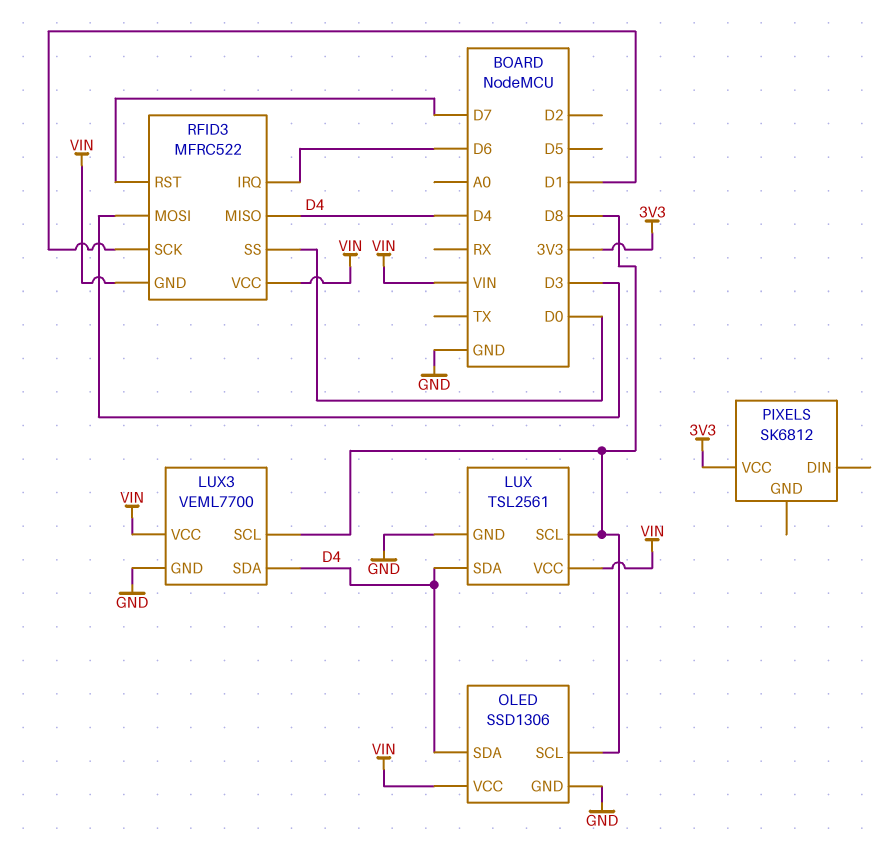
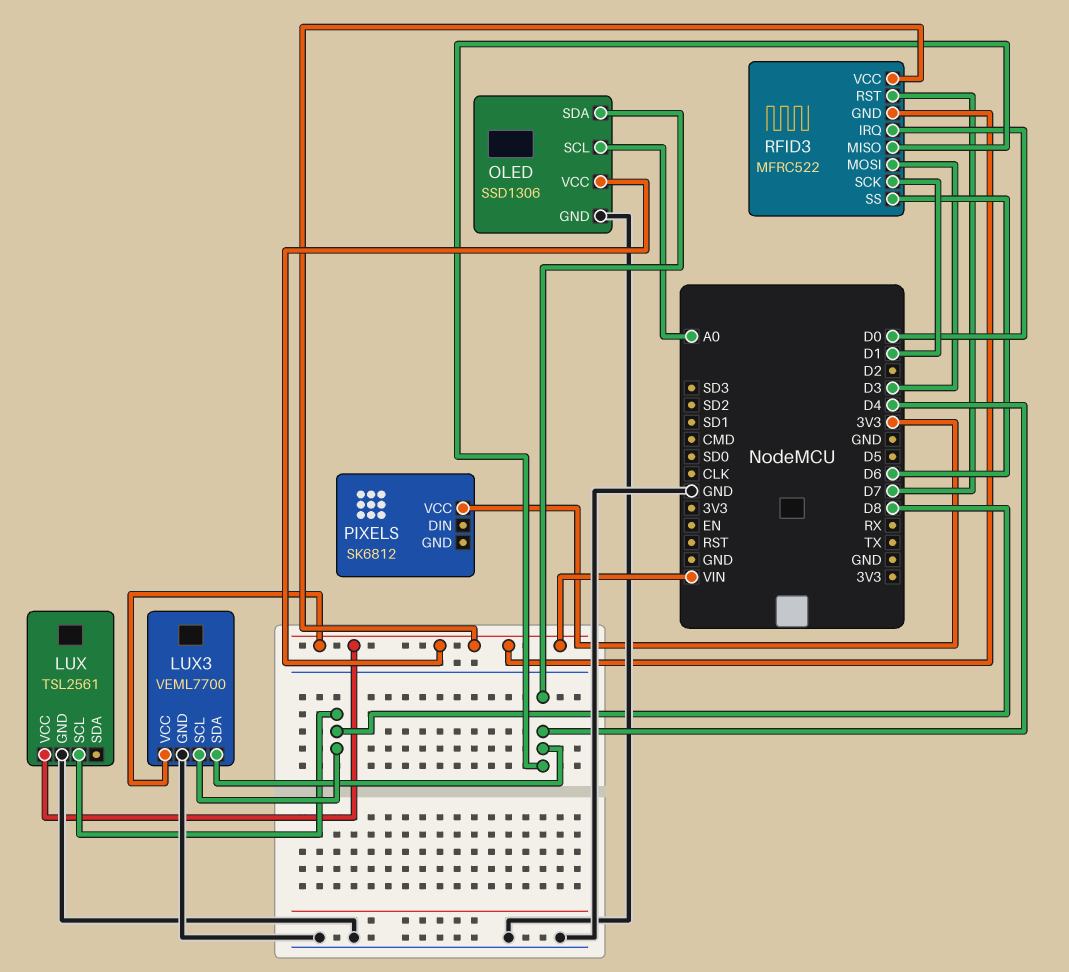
LUX pin SDA: D4 -> none
OLED pin SCL: D8 -> A0
RFID3 pin IRQ: D6 -> D0
RFID3 pin SS: D0 -> D6

